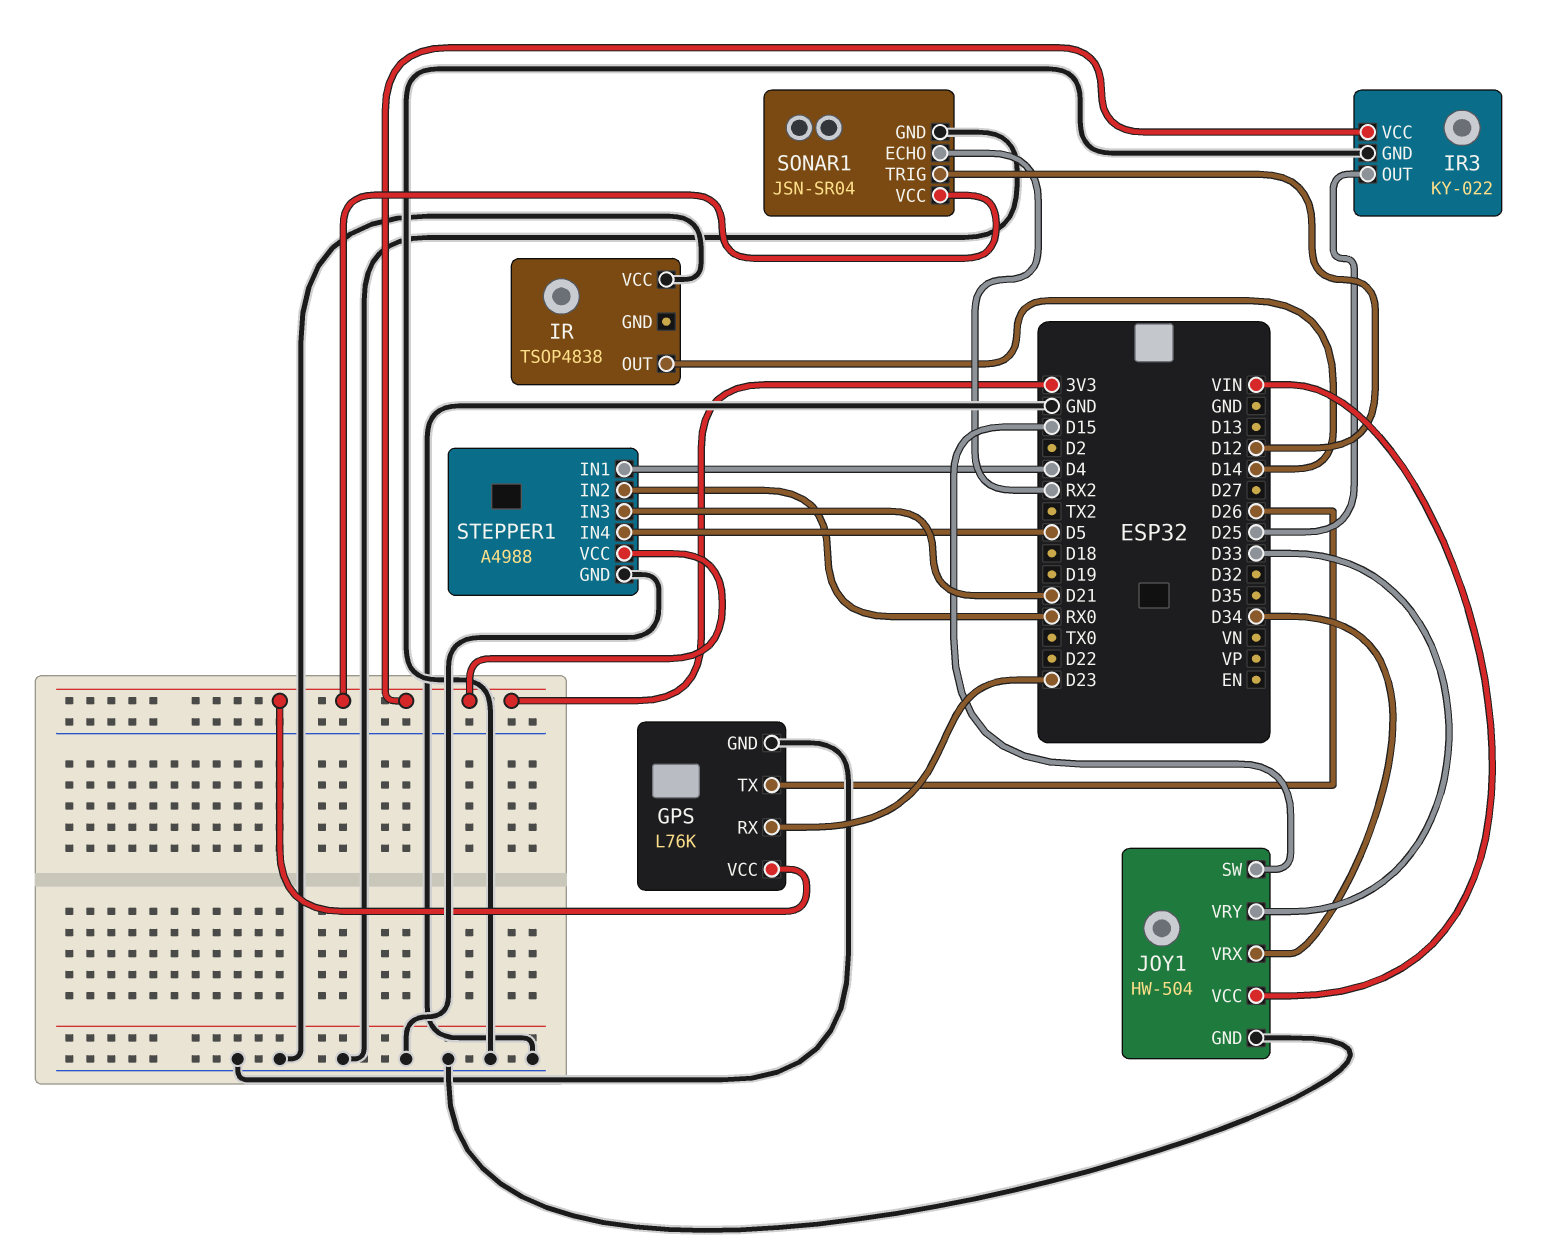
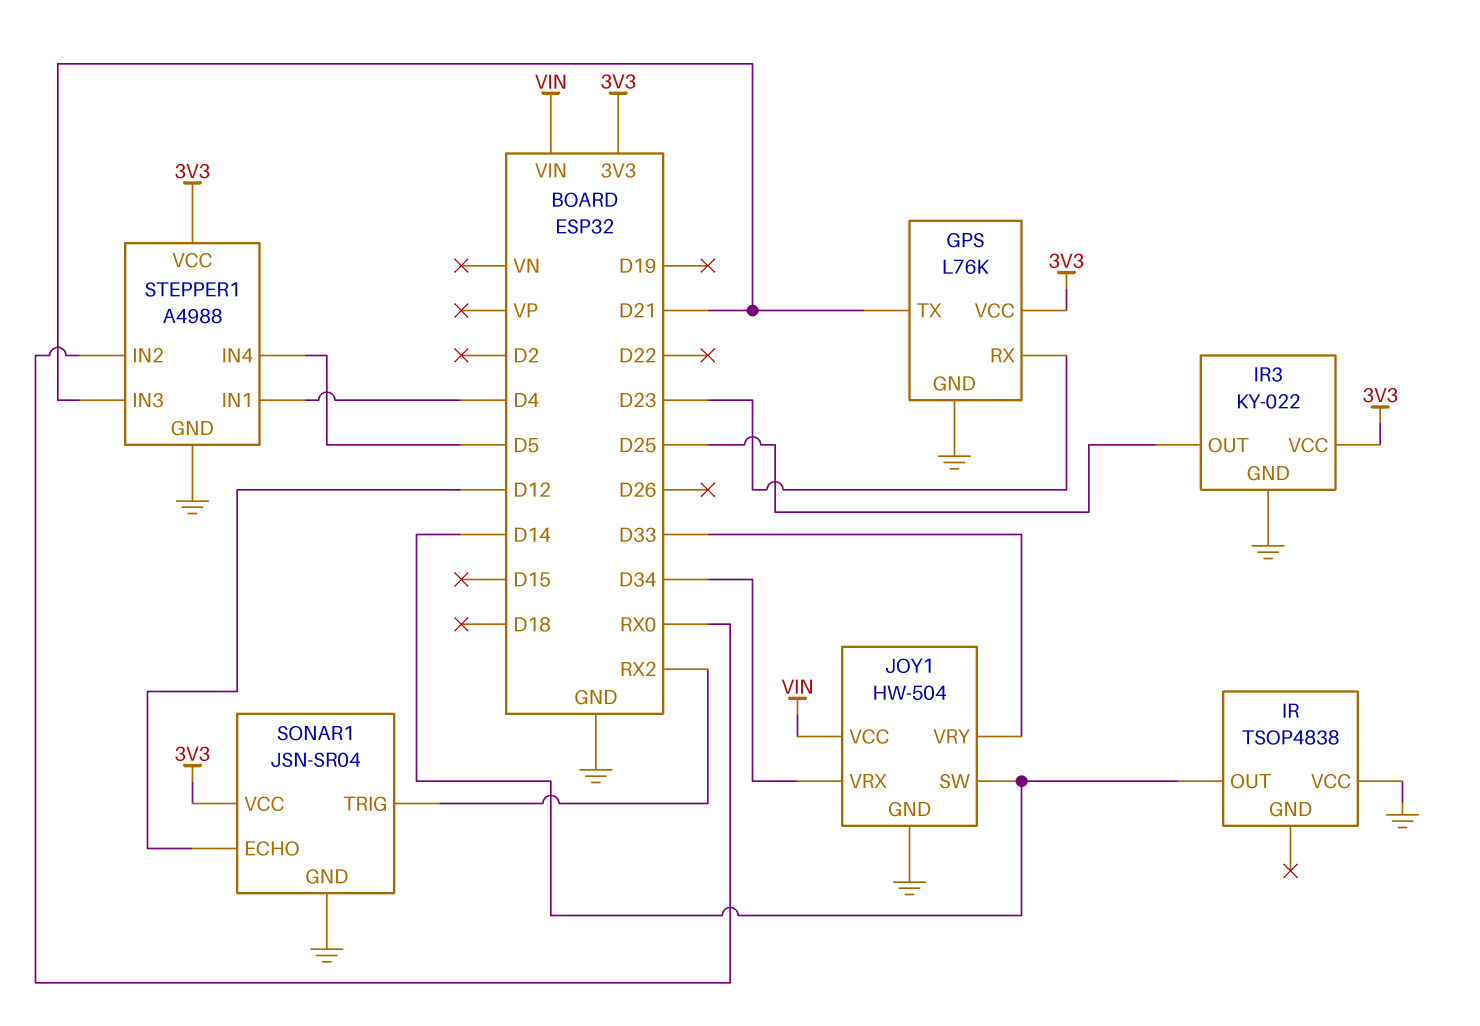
GPS pin TX: D26 -> D21
JOY1 pin SW: D15 -> D14
SONAR1 pin ECHO: RX2 -> D12
SONAR1 pin TRIG: D12 -> RX2

